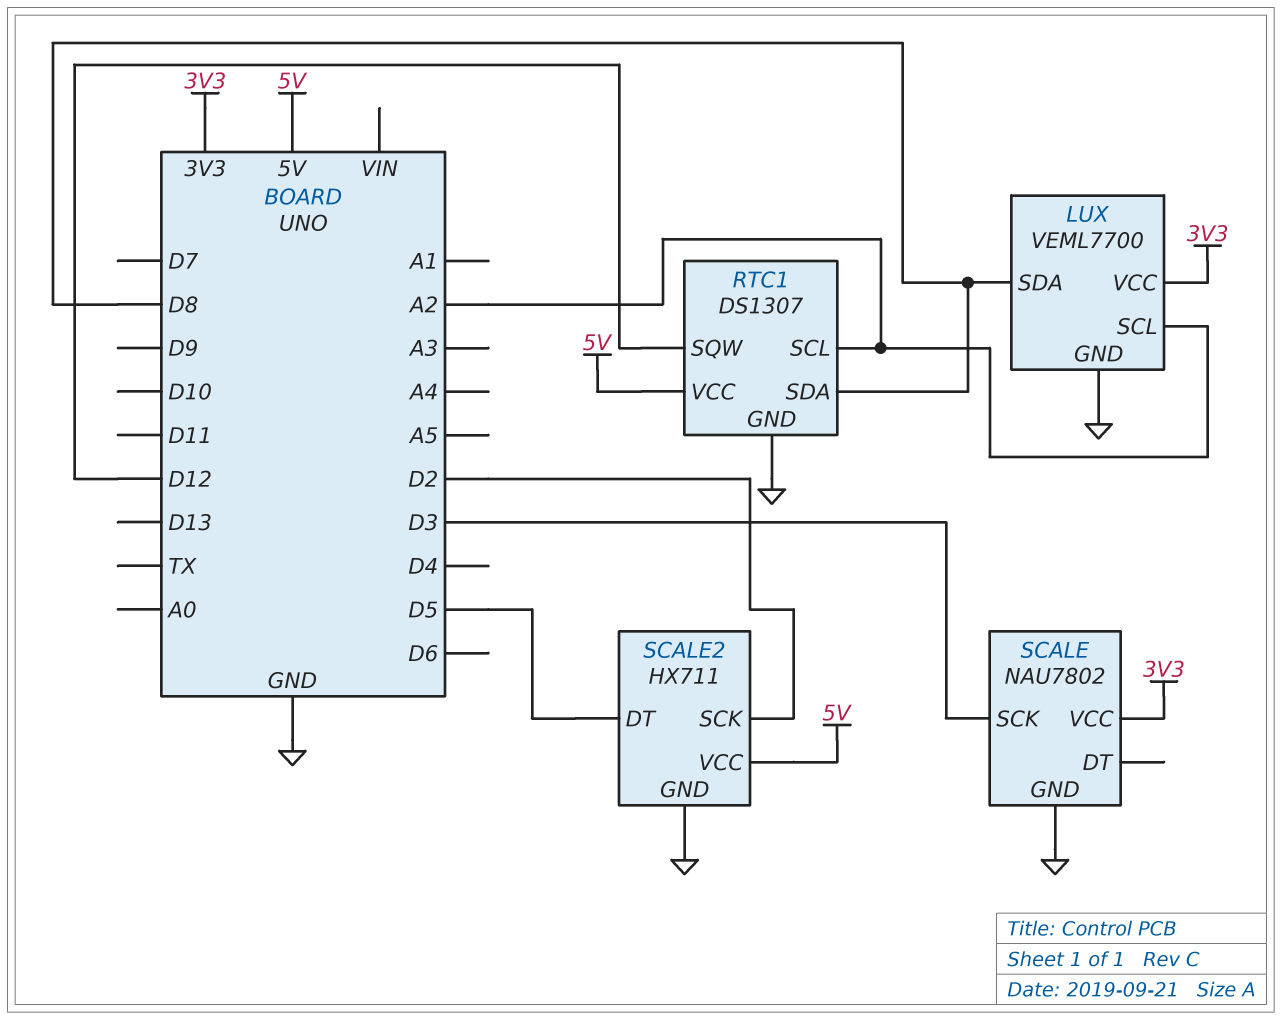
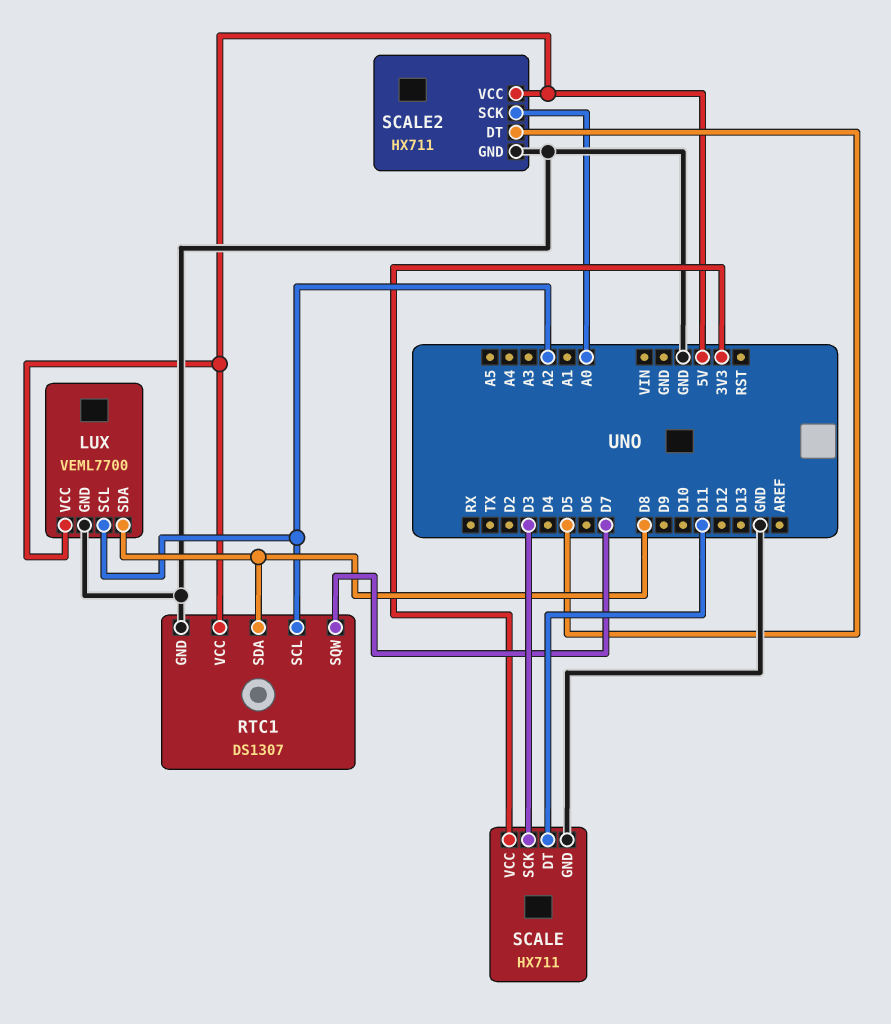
LUX pin VCC: 3V3 -> 5V
RTC1 pin SQW: D12 -> D7
SCALE: NAU7802 -> HX711
SCALE pin DT: none -> D11
SCALE2 pin SCK: D2 -> A0

